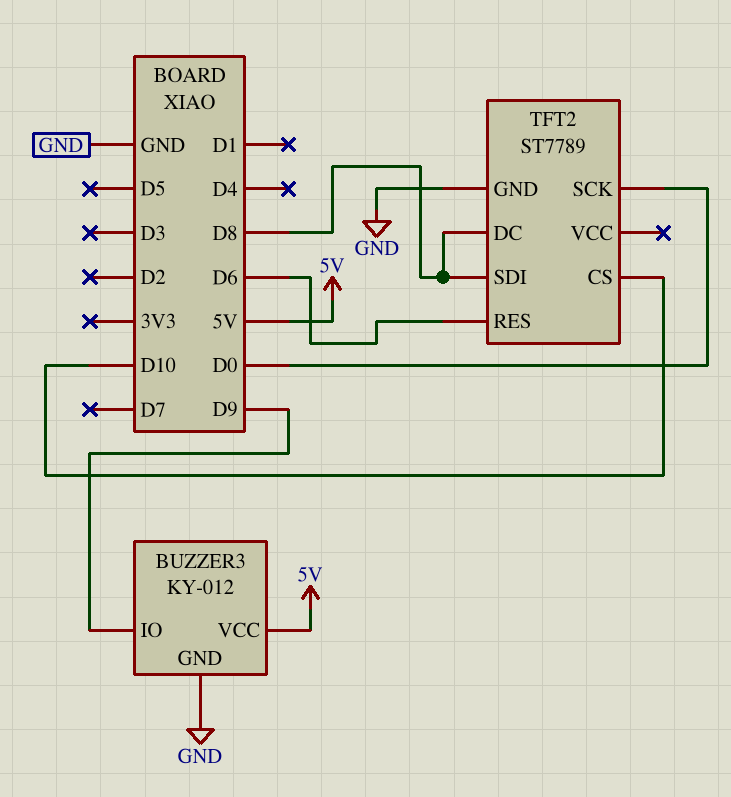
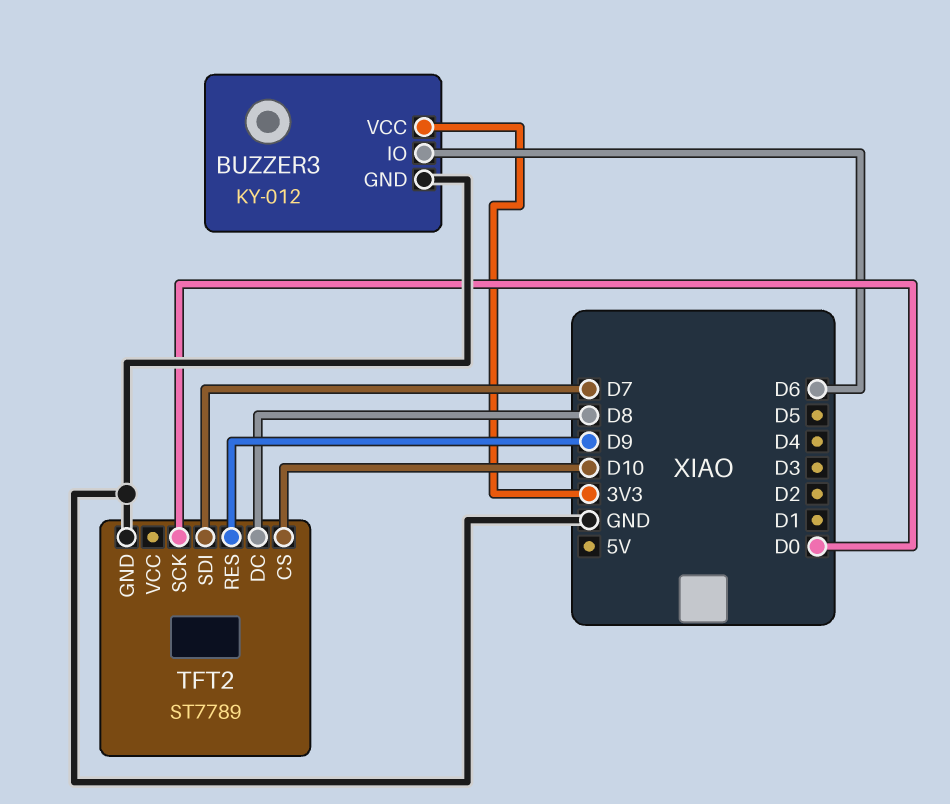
BUZZER3 pin IO: D9 -> D6
BUZZER3 pin VCC: 5V -> 3V3
TFT2 pin RES: D6 -> D9
TFT2 pin SDI: D8 -> D7

